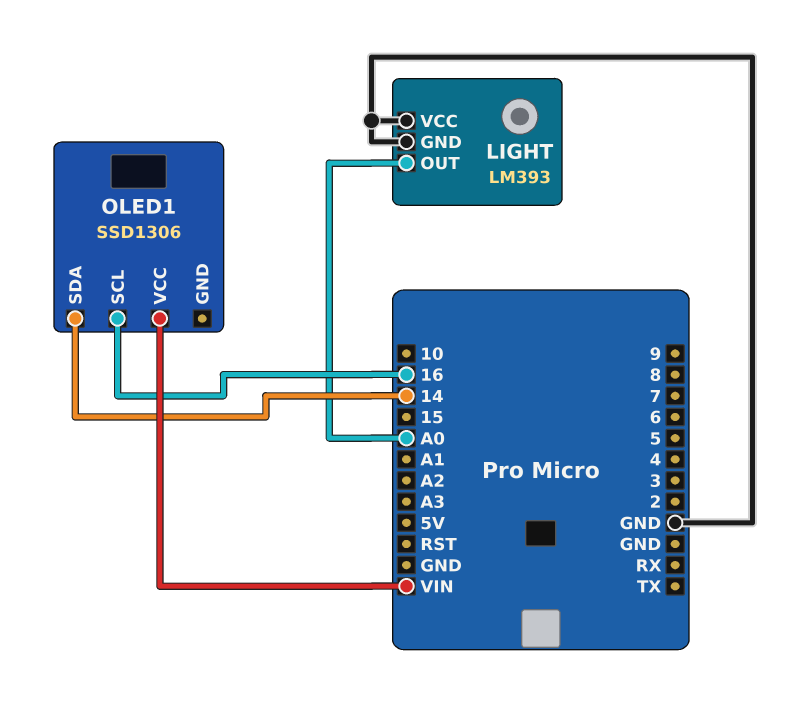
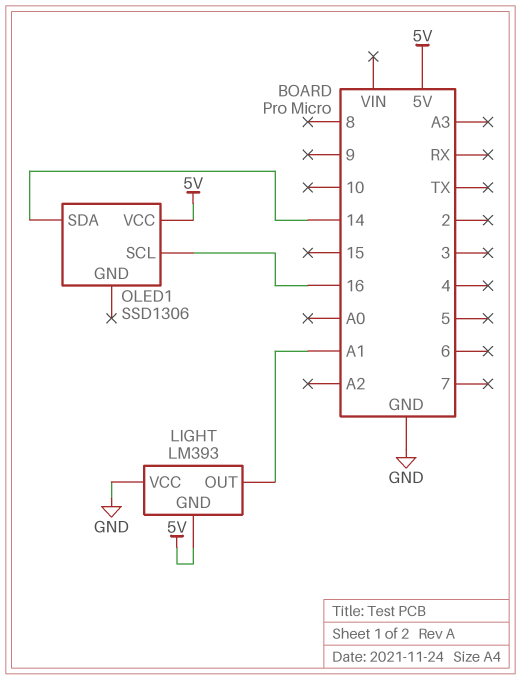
LIGHT pin GND: GND -> 5V
LIGHT pin OUT: A0 -> A1
OLED1 pin VCC: VIN -> 5V

